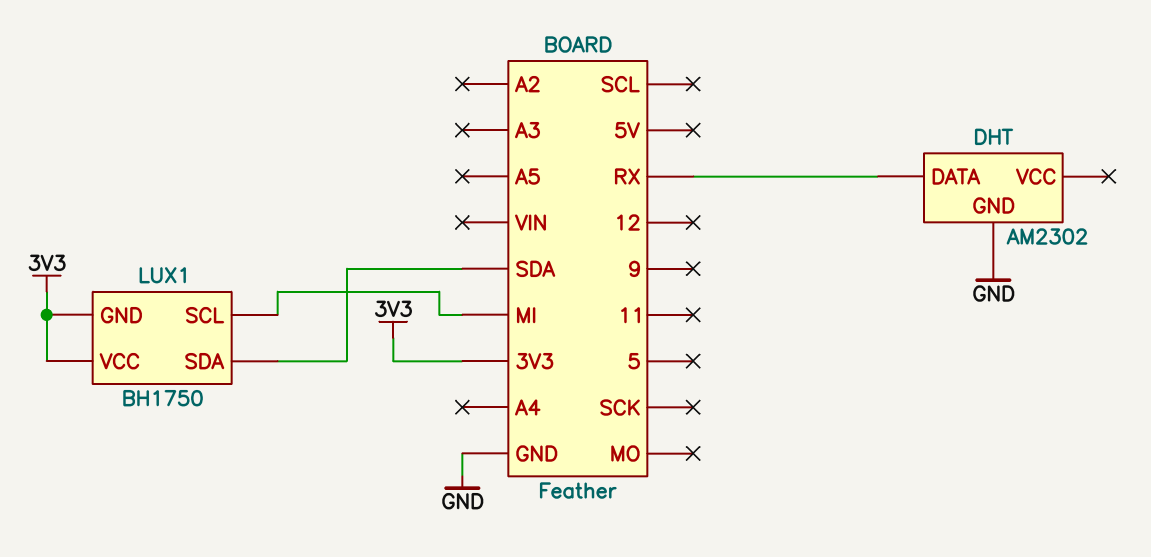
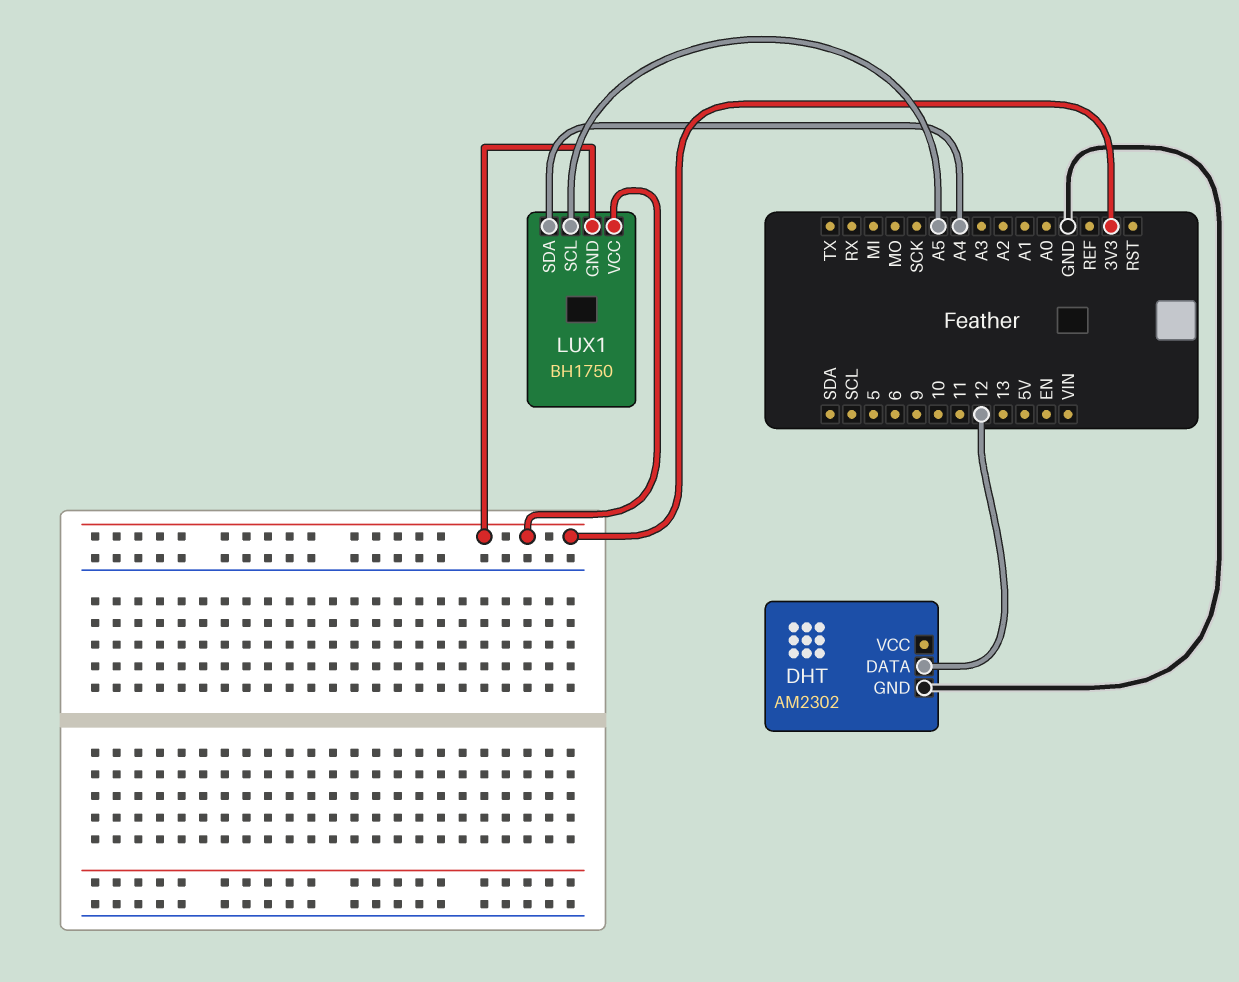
DHT pin DATA: RX -> 12
LUX1 pin SCL: MI -> A5
LUX1 pin SDA: SDA -> A4

